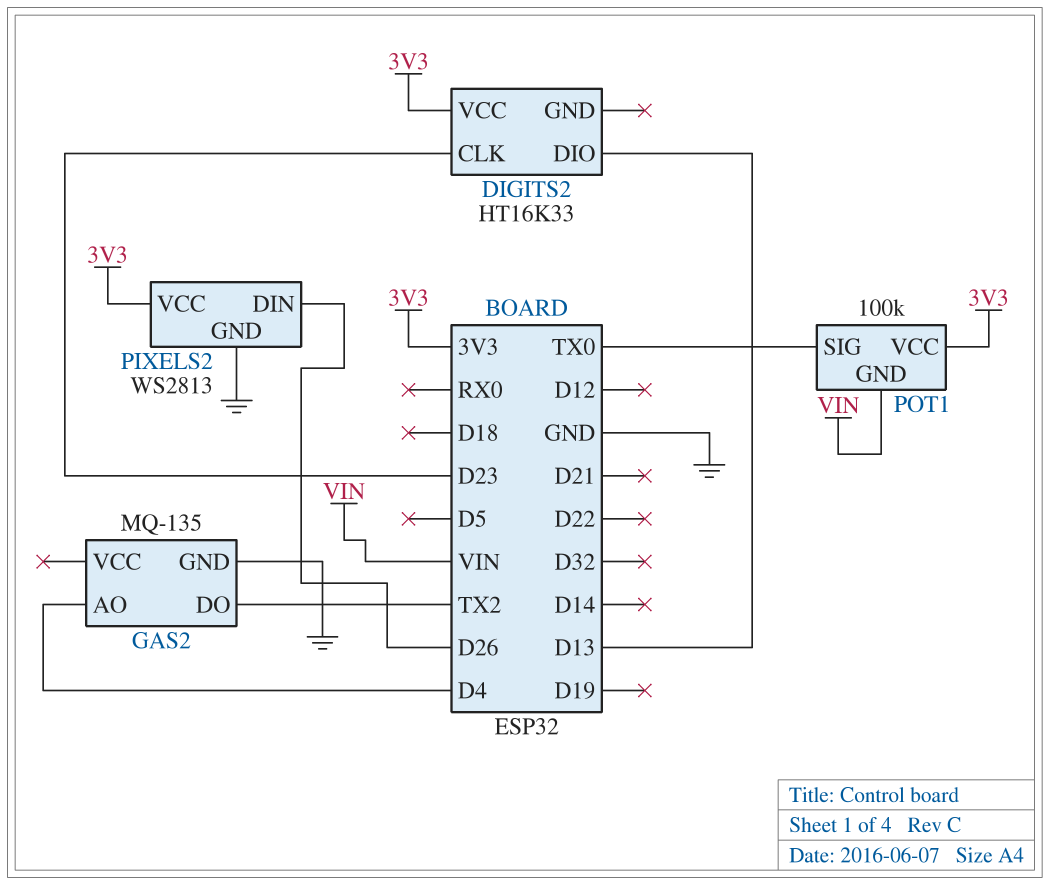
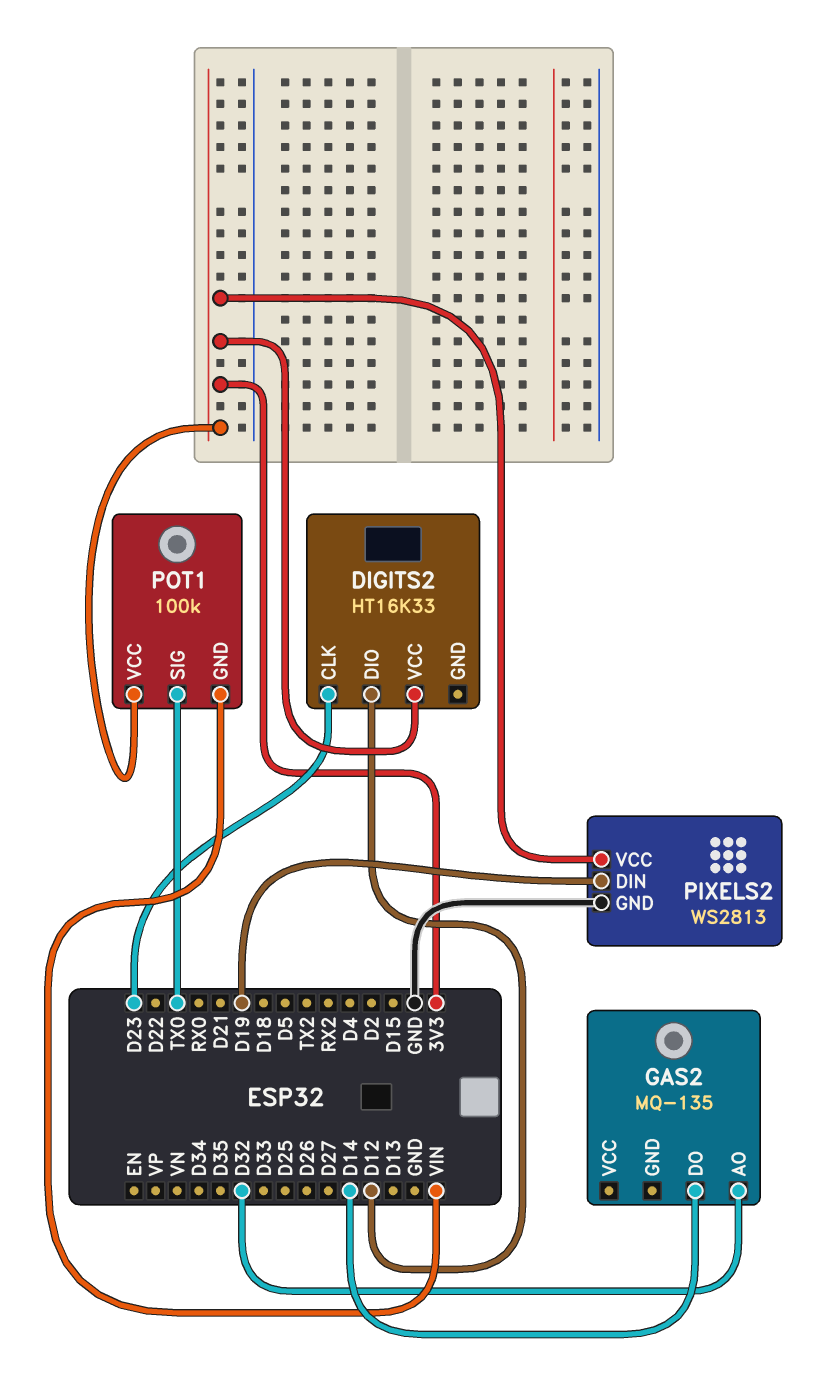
DIGITS2 pin DIO: D13 -> D12
GAS2 pin AO: D4 -> D32
GAS2 pin DO: TX2 -> D14
GAS2 pin GND: GND -> none
PIXELS2 pin DIN: D26 -> D19

